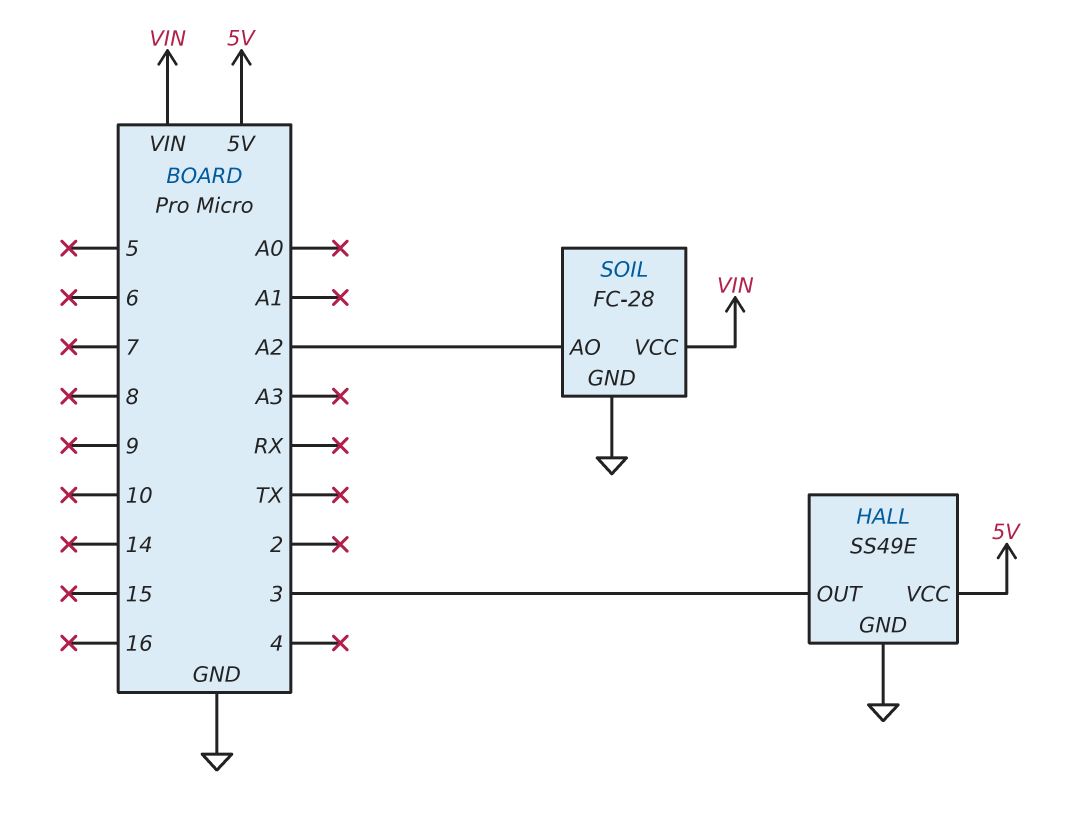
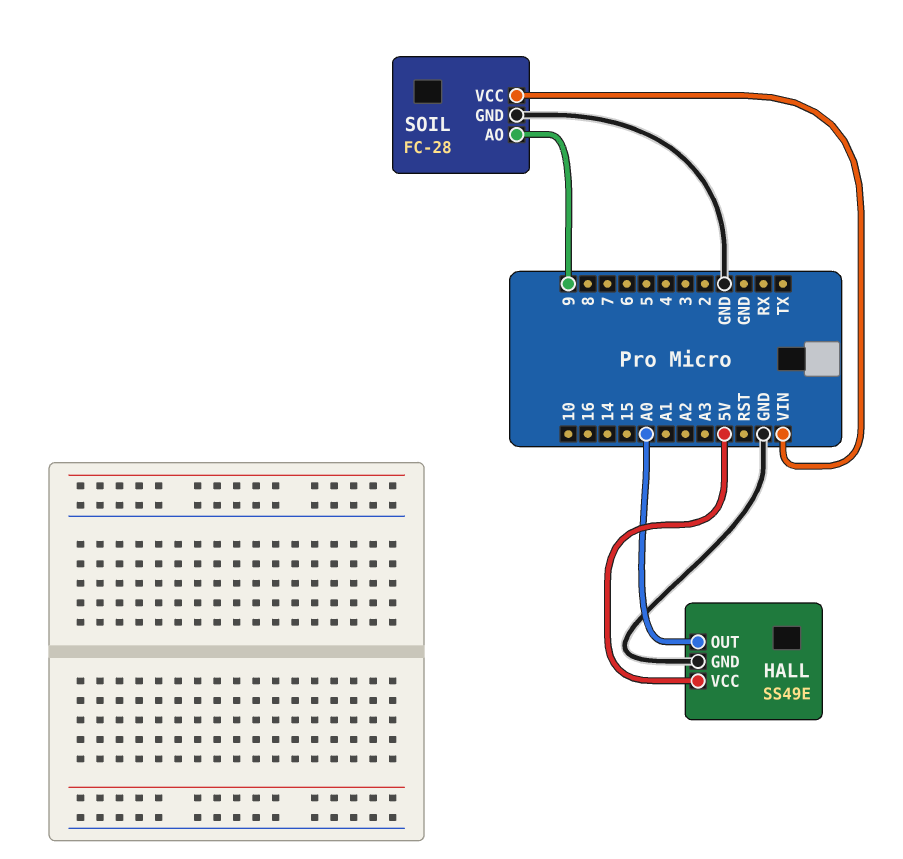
HALL pin OUT: 3 -> A0
SOIL pin AO: A2 -> 9

